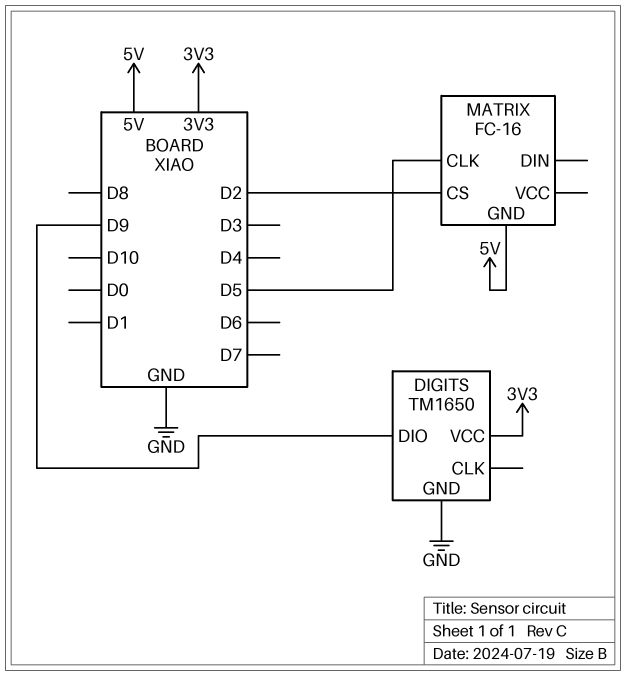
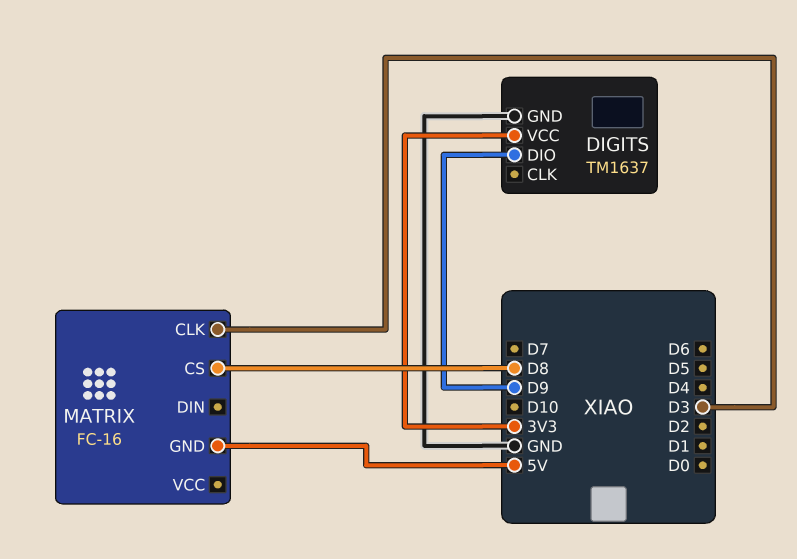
DIGITS: TM1650 -> TM1637
MATRIX pin CLK: D5 -> D3
MATRIX pin CS: D2 -> D8

